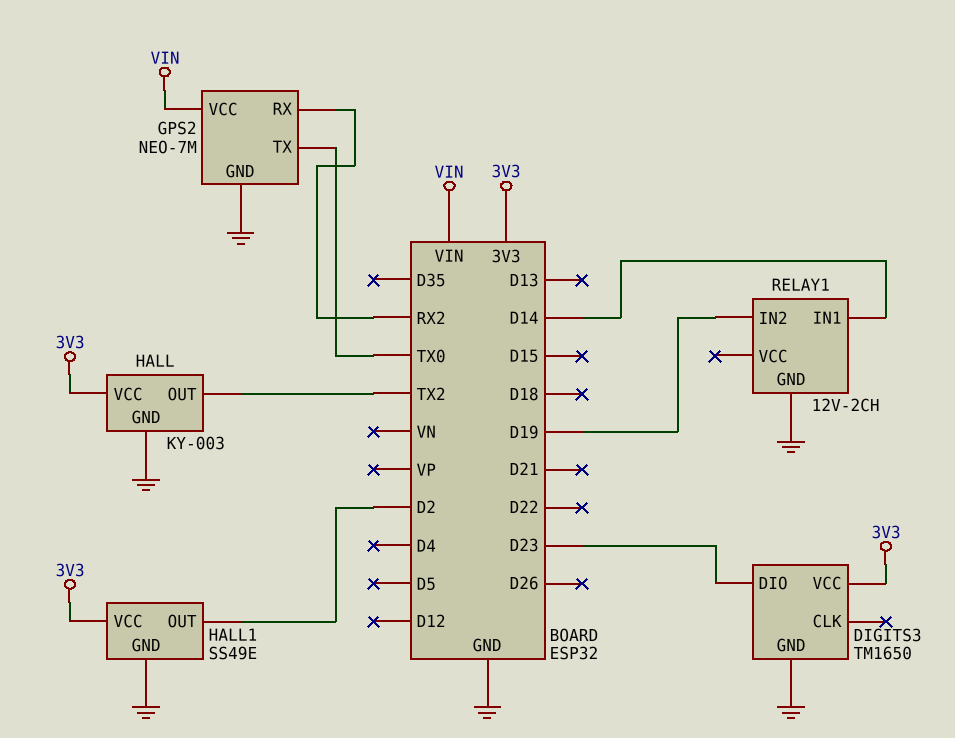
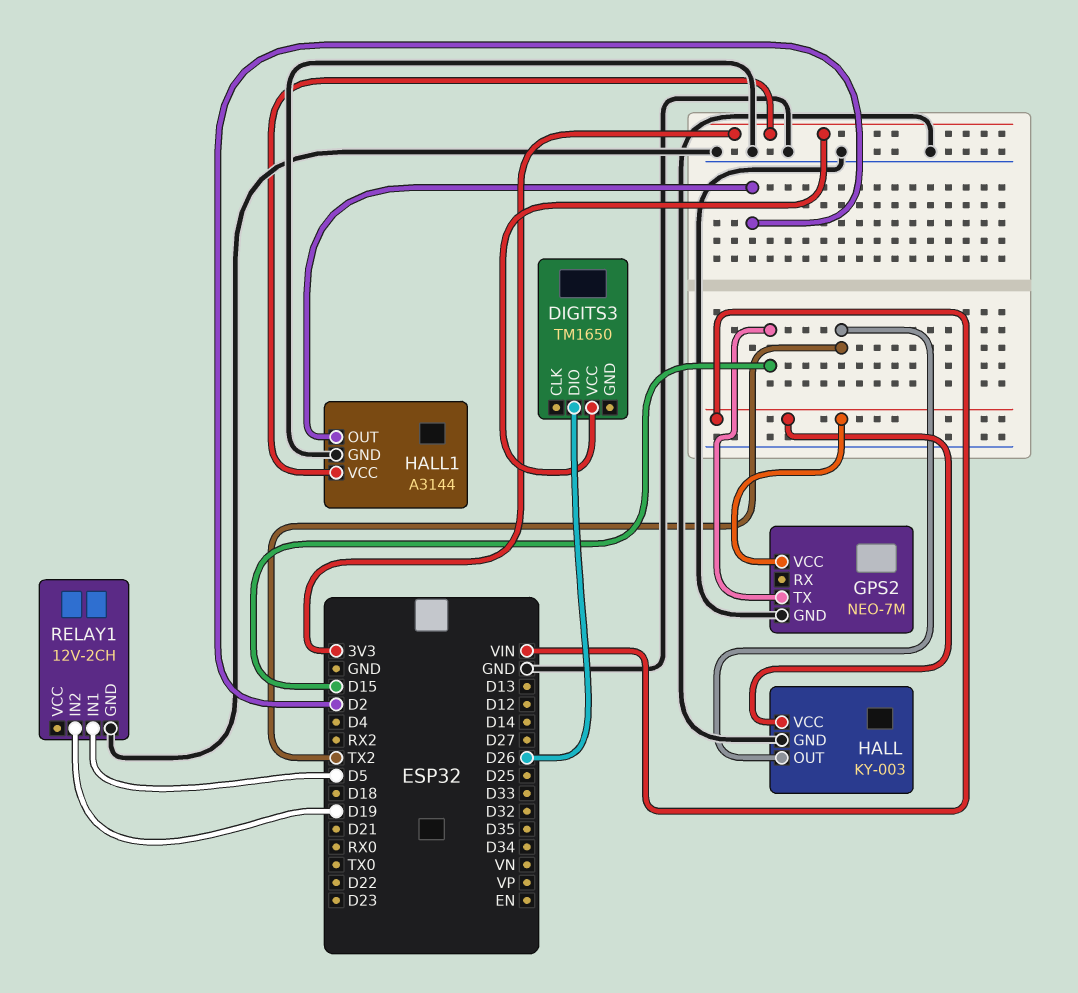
DIGITS3 pin DIO: D23 -> D26
DIGITS3 pin GND: GND -> none
GPS2 pin RX: RX2 -> none
GPS2 pin TX: TX0 -> D15
HALL pin VCC: 3V3 -> VIN
HALL1: SS49E -> A3144
RELAY1 pin IN1: D14 -> D5

